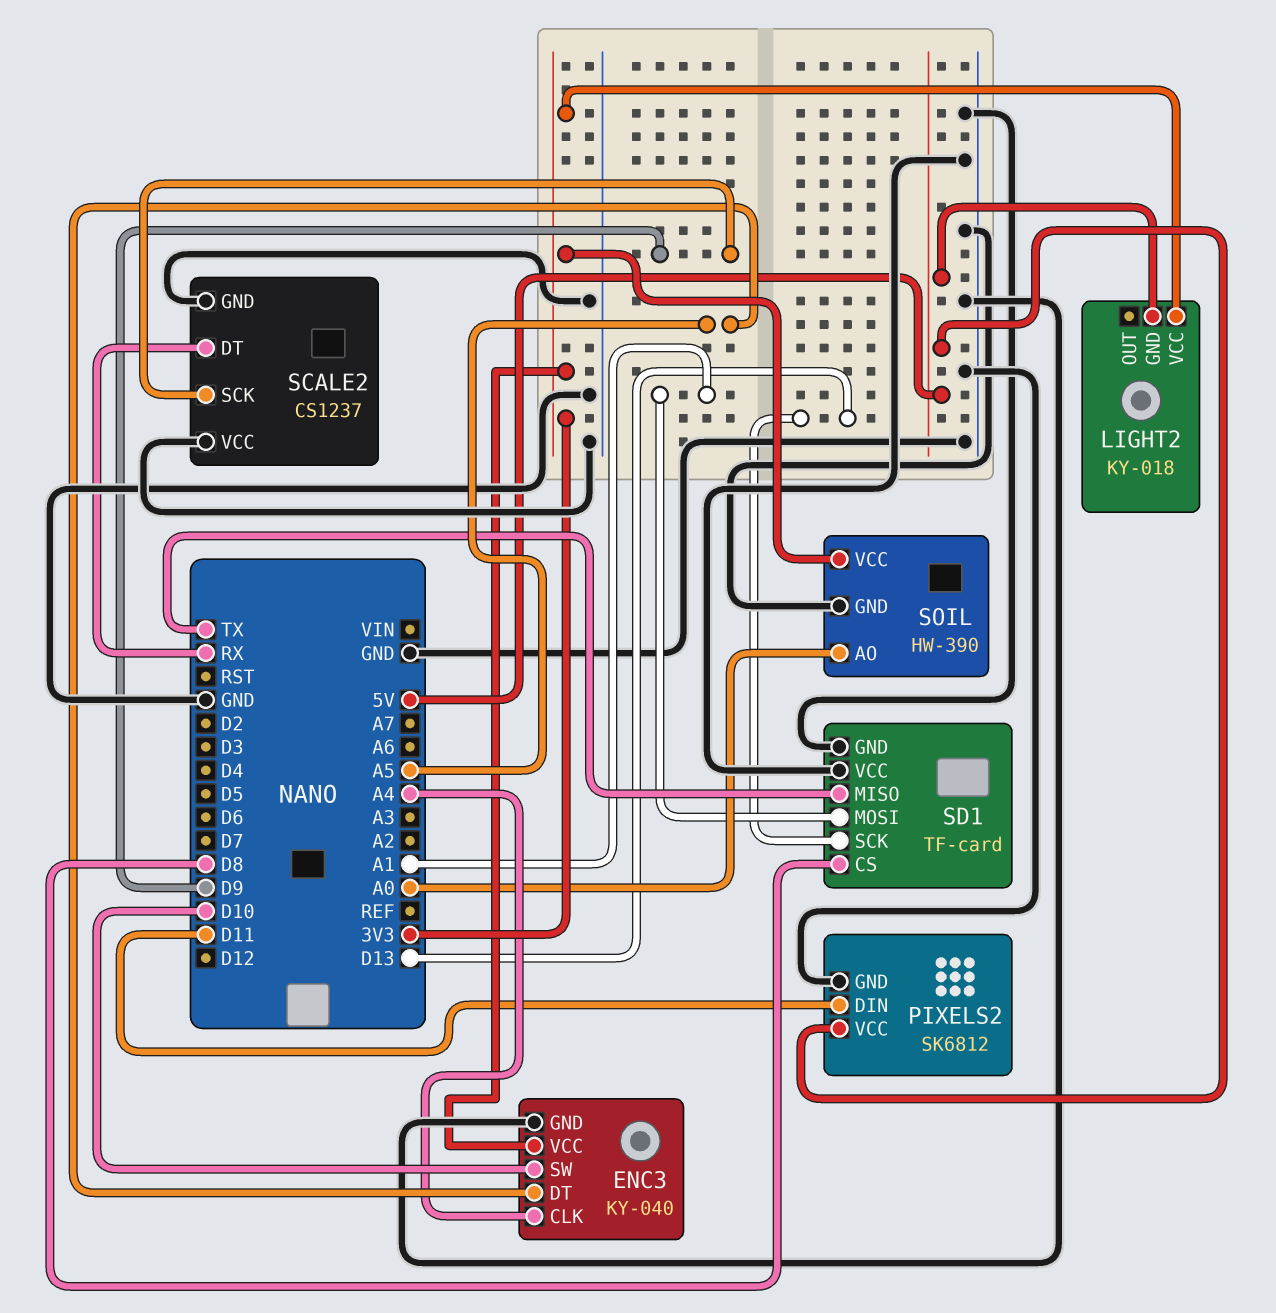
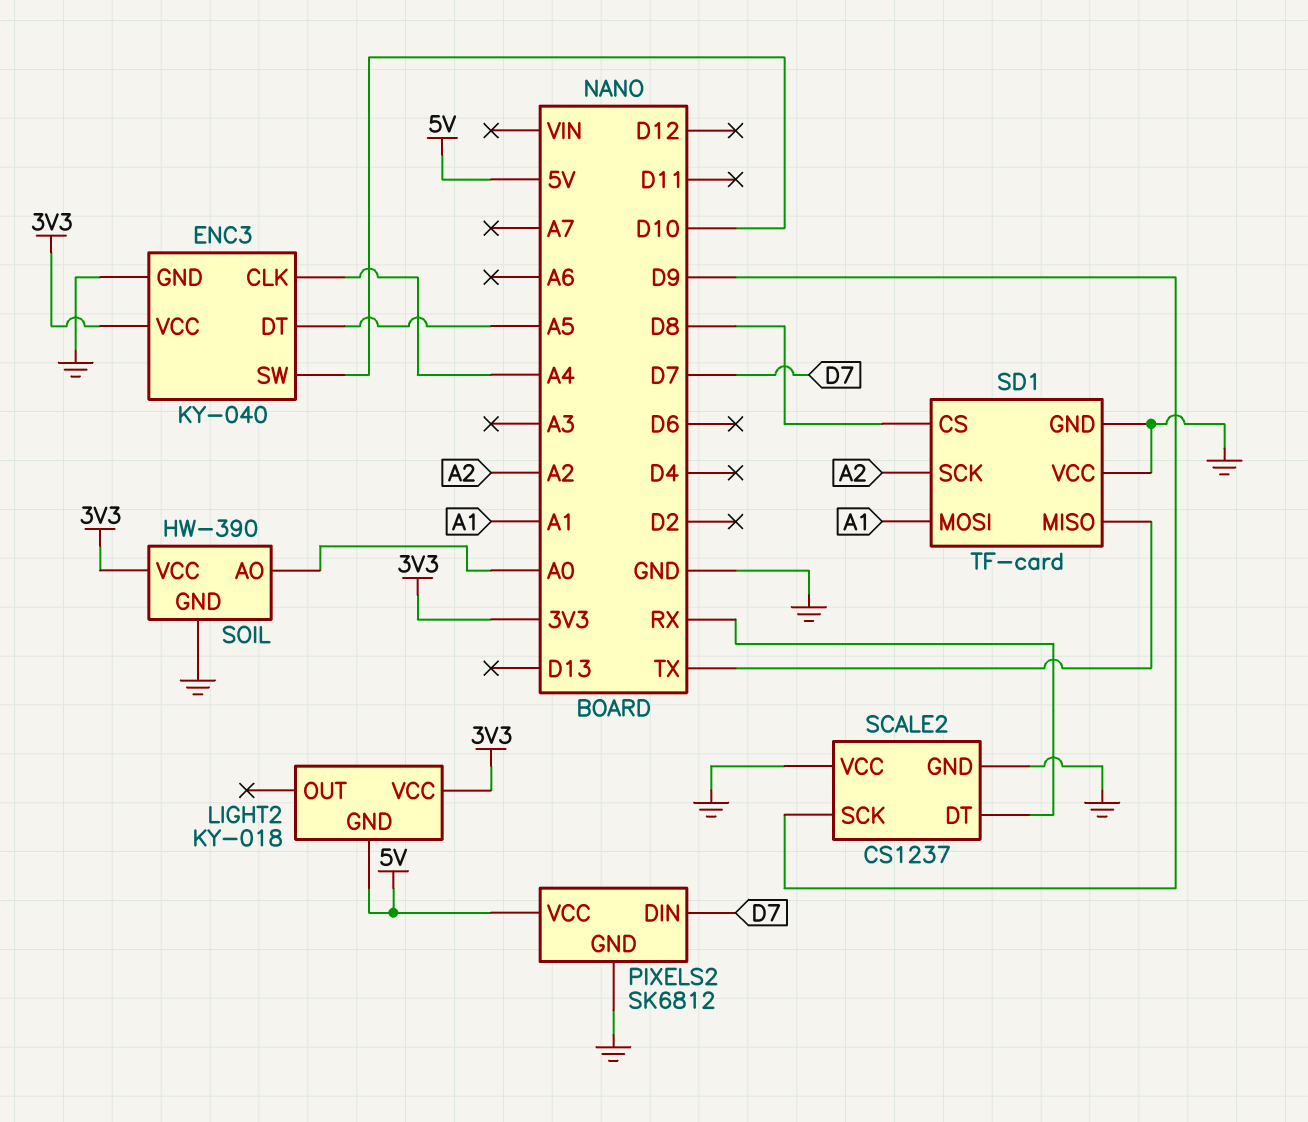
PIXELS2 pin DIN: D11 -> D7
SD1 pin SCK: D13 -> A2

